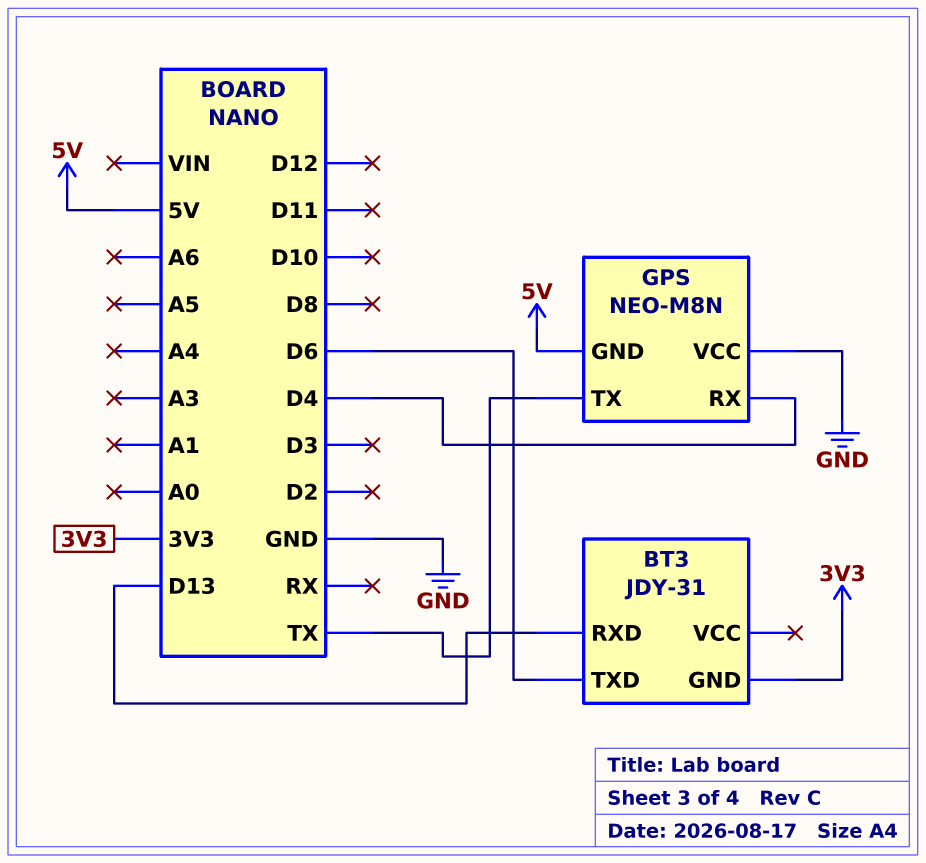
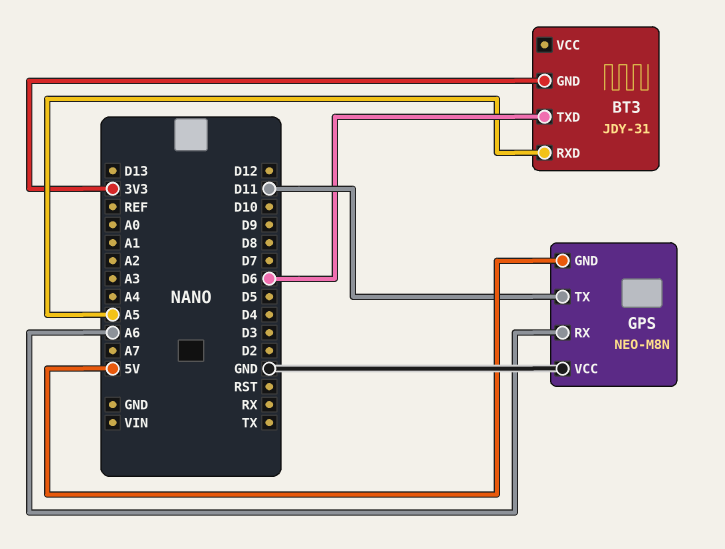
BT3 pin RXD: D13 -> A5
GPS pin RX: D4 -> A6
GPS pin TX: TX -> D11

